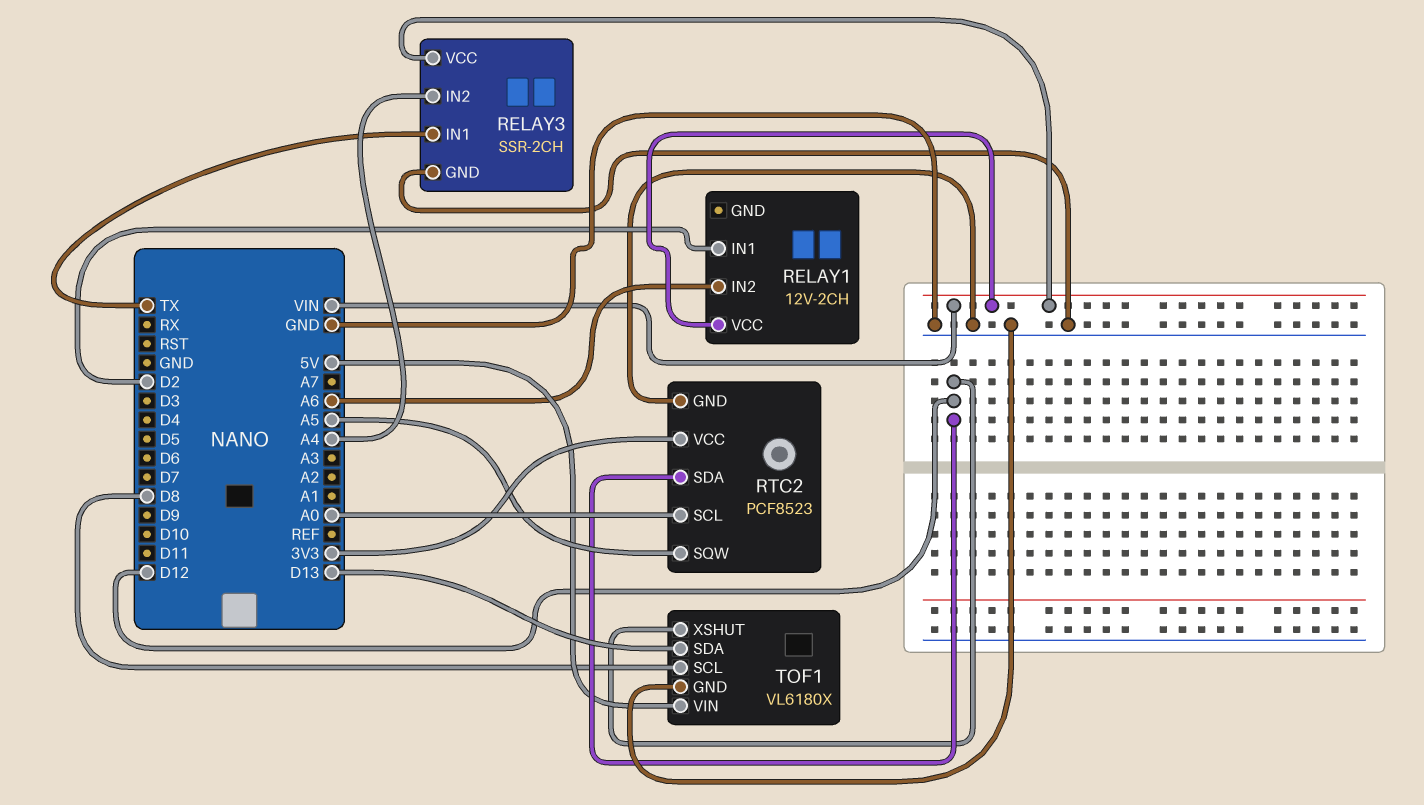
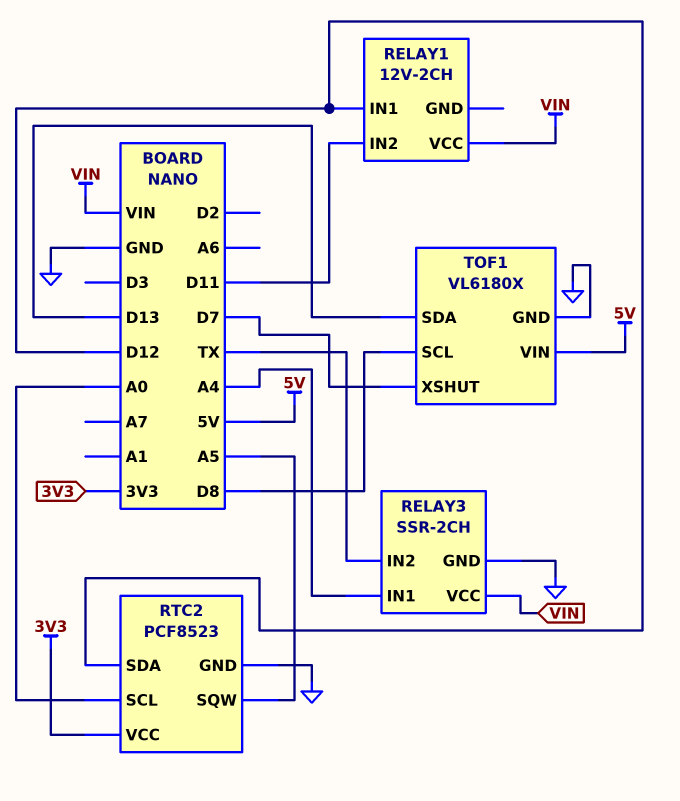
RELAY1 pin IN1: D2 -> D12
RELAY1 pin IN2: A6 -> D11
RELAY3 pin IN1: TX -> A4
RELAY3 pin IN2: A4 -> TX
TOF1 pin XSHUT: D12 -> D7

